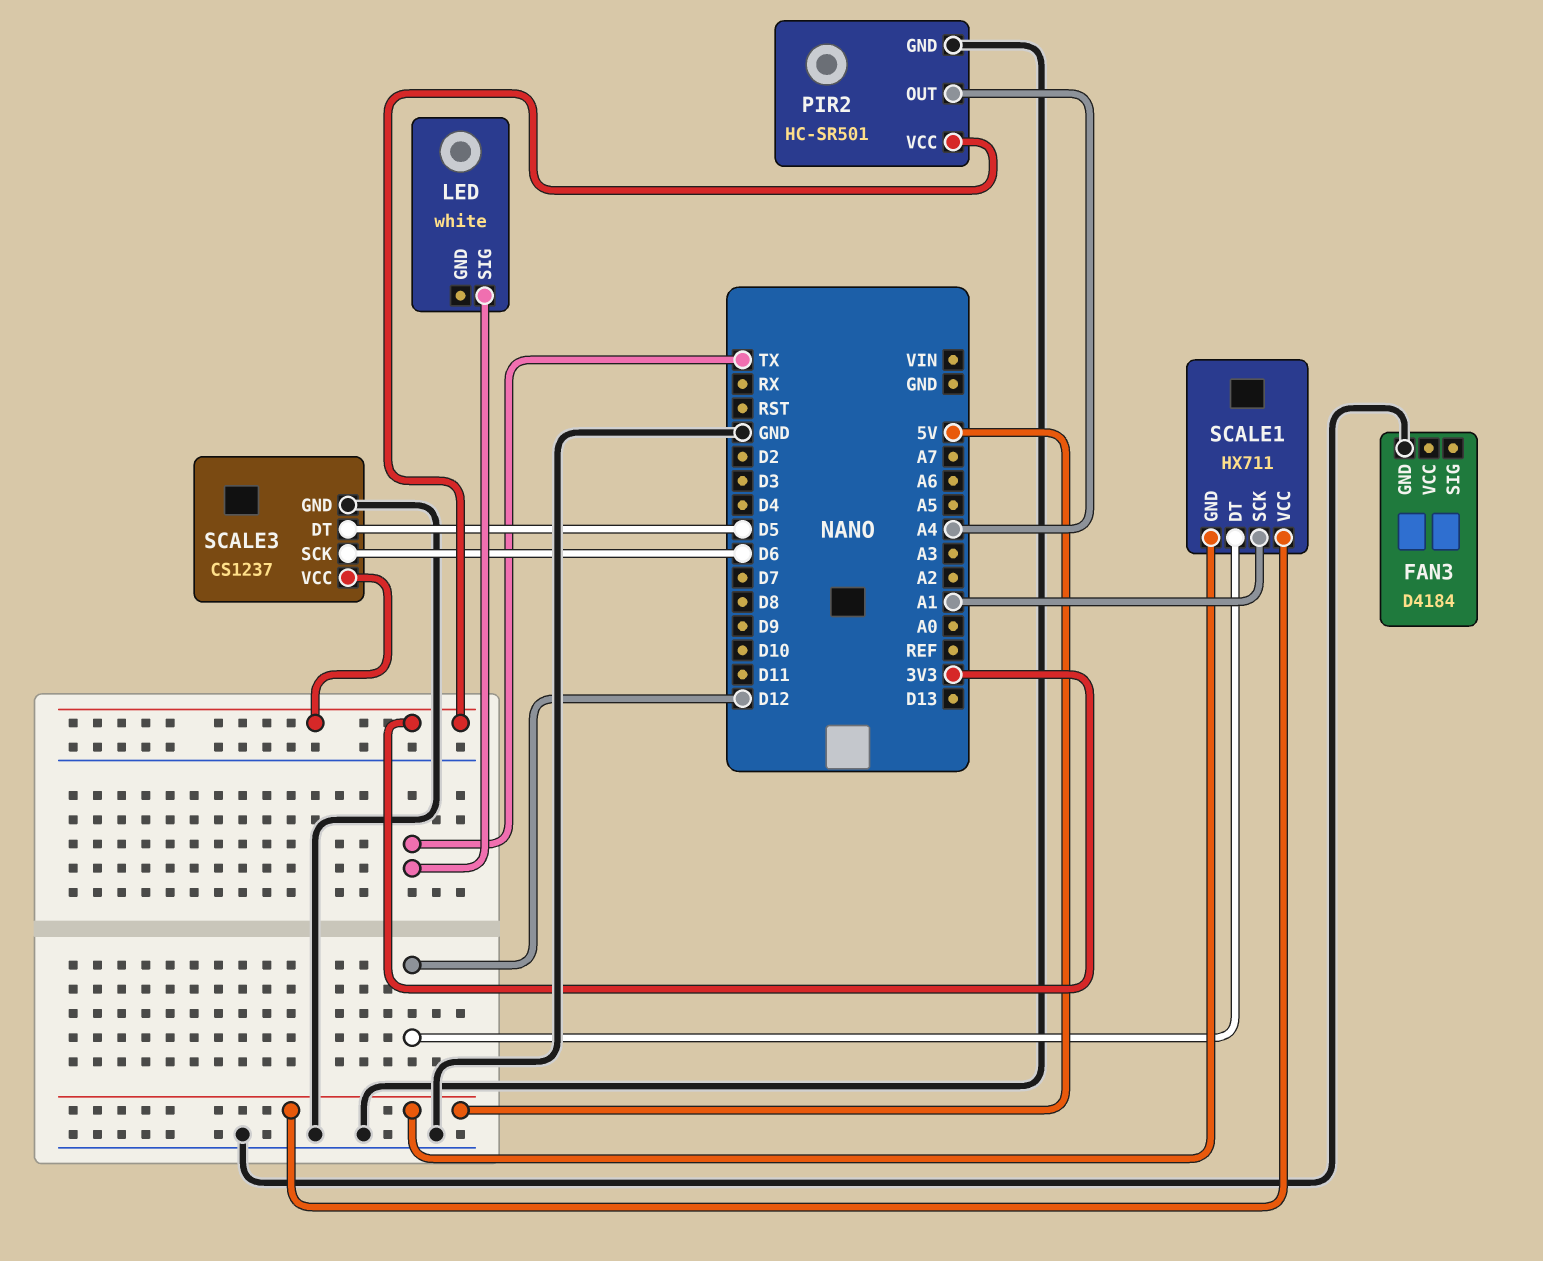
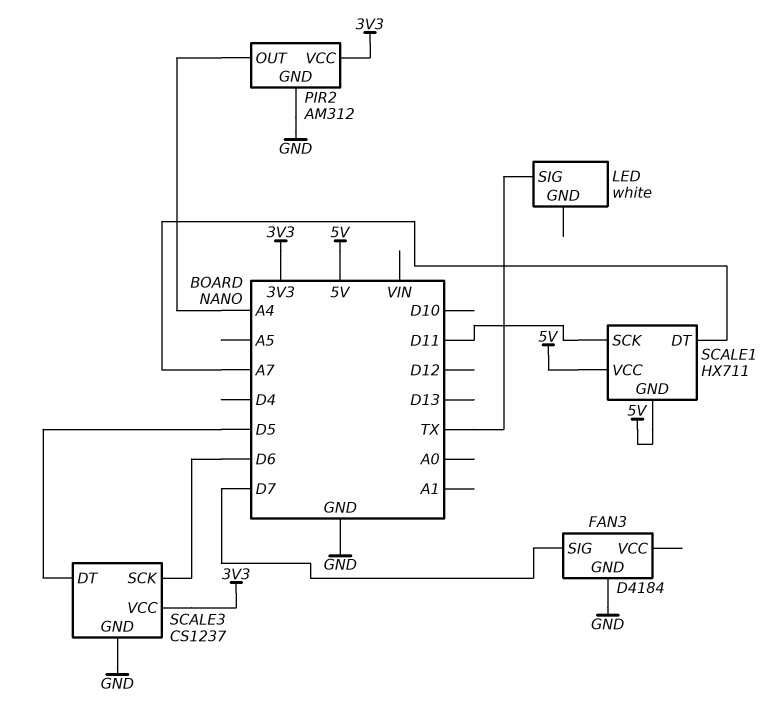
FAN3 pin SIG: none -> D7
PIR2: HC-SR501 -> AM312
SCALE1 pin DT: D12 -> A7
SCALE1 pin SCK: A1 -> D11

